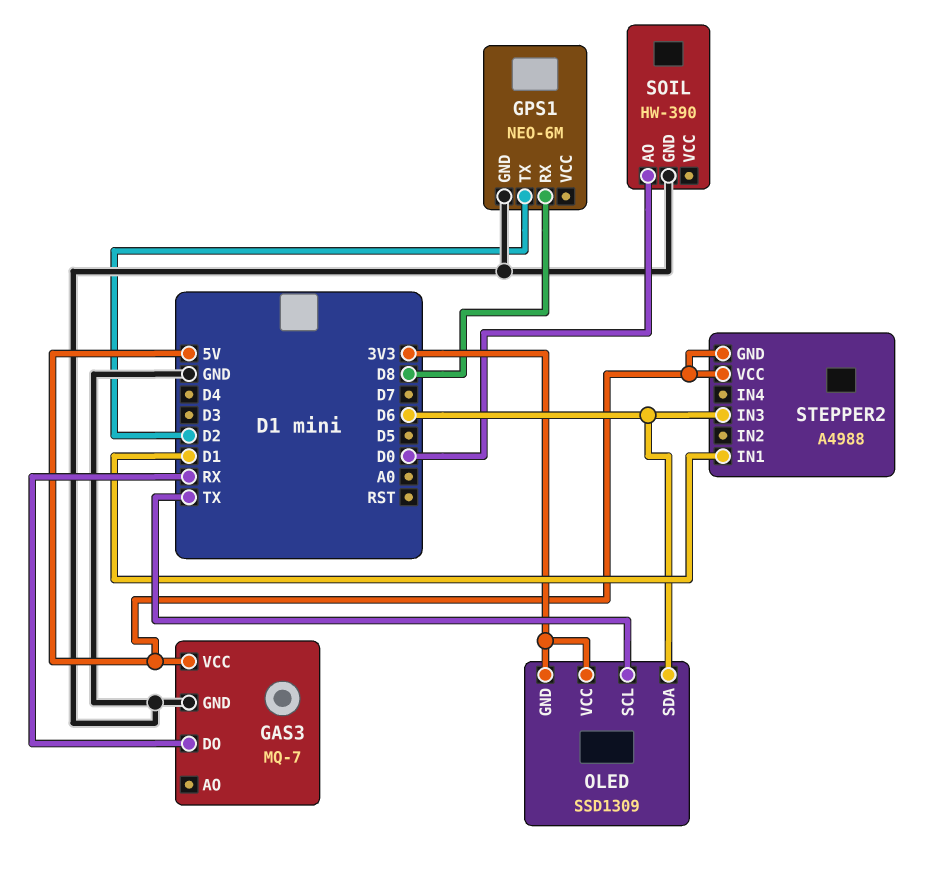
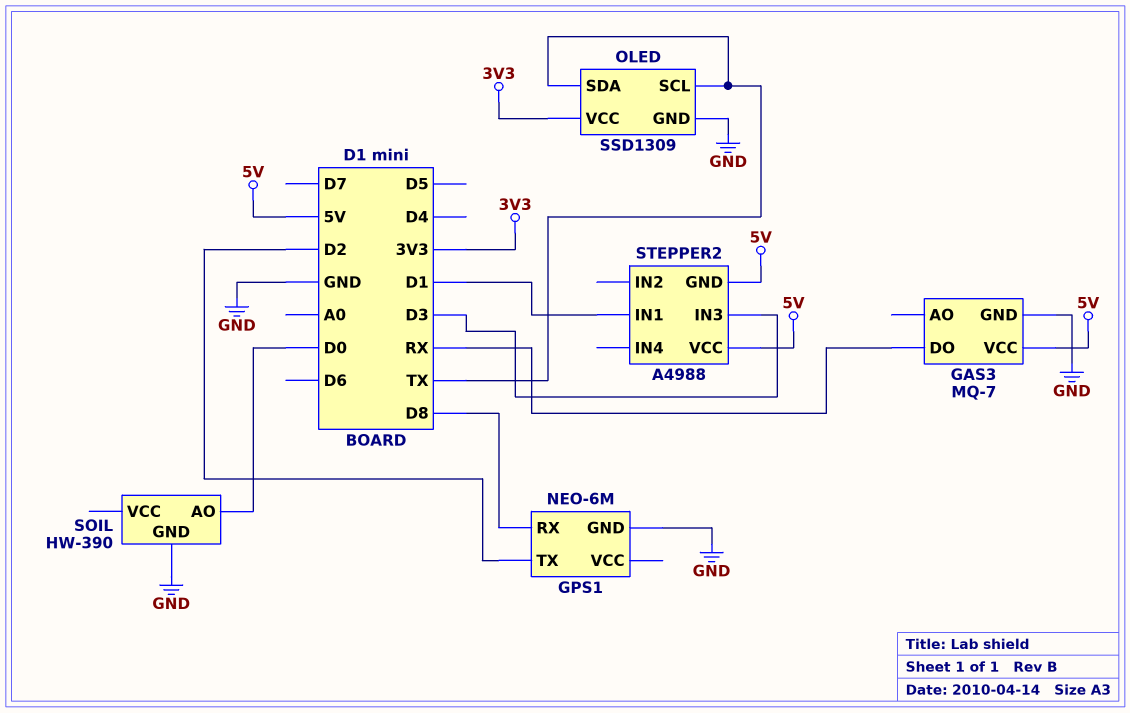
OLED pin GND: 3V3 -> GND
OLED pin SDA: D6 -> TX
STEPPER2 pin IN3: D6 -> D3

